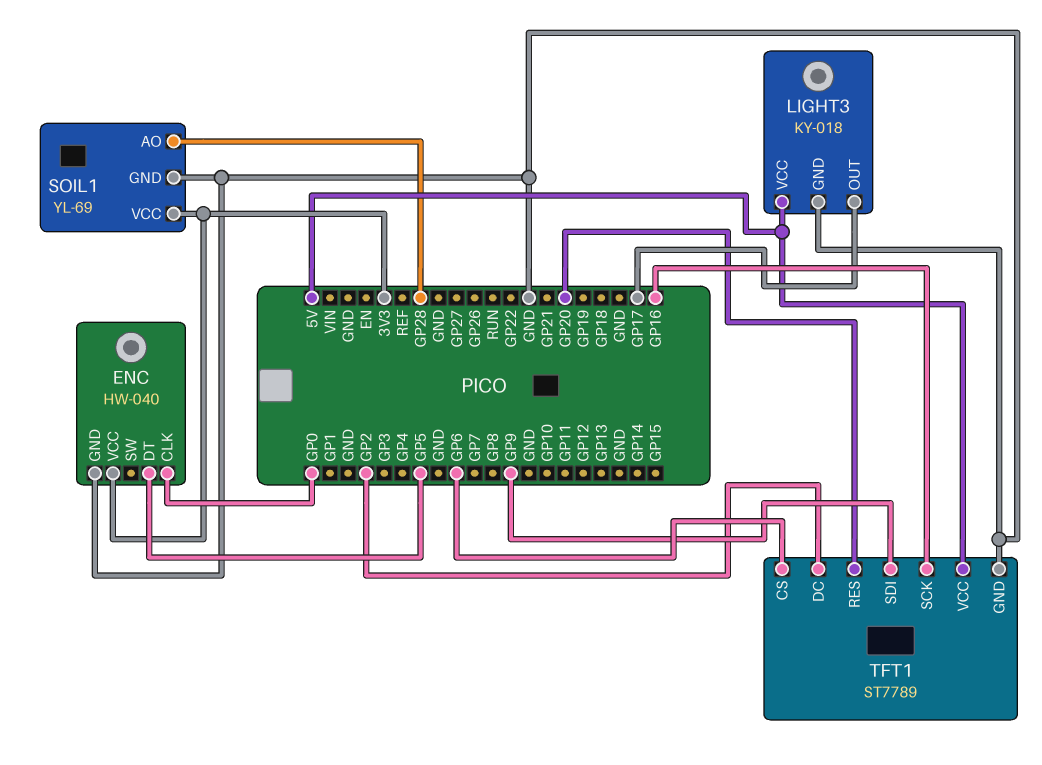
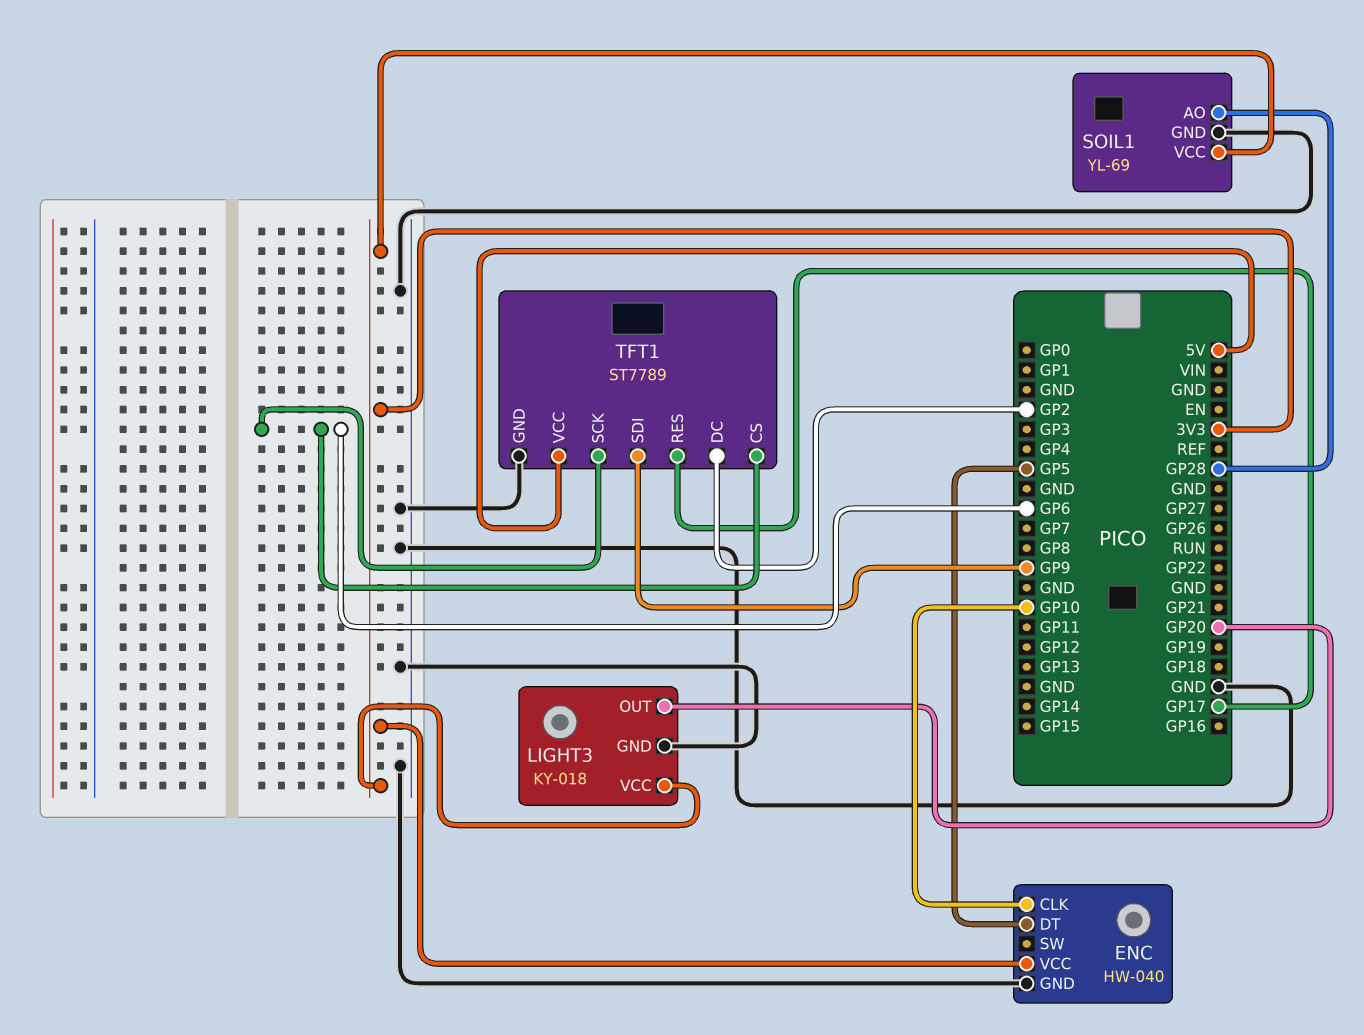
ENC pin CLK: GP0 -> GP10
LIGHT3 pin OUT: GP17 -> GP20
LIGHT3 pin VCC: 5V -> 3V3
TFT1 pin RES: GP20 -> GP17
TFT1 pin SCK: GP16 -> GP6

